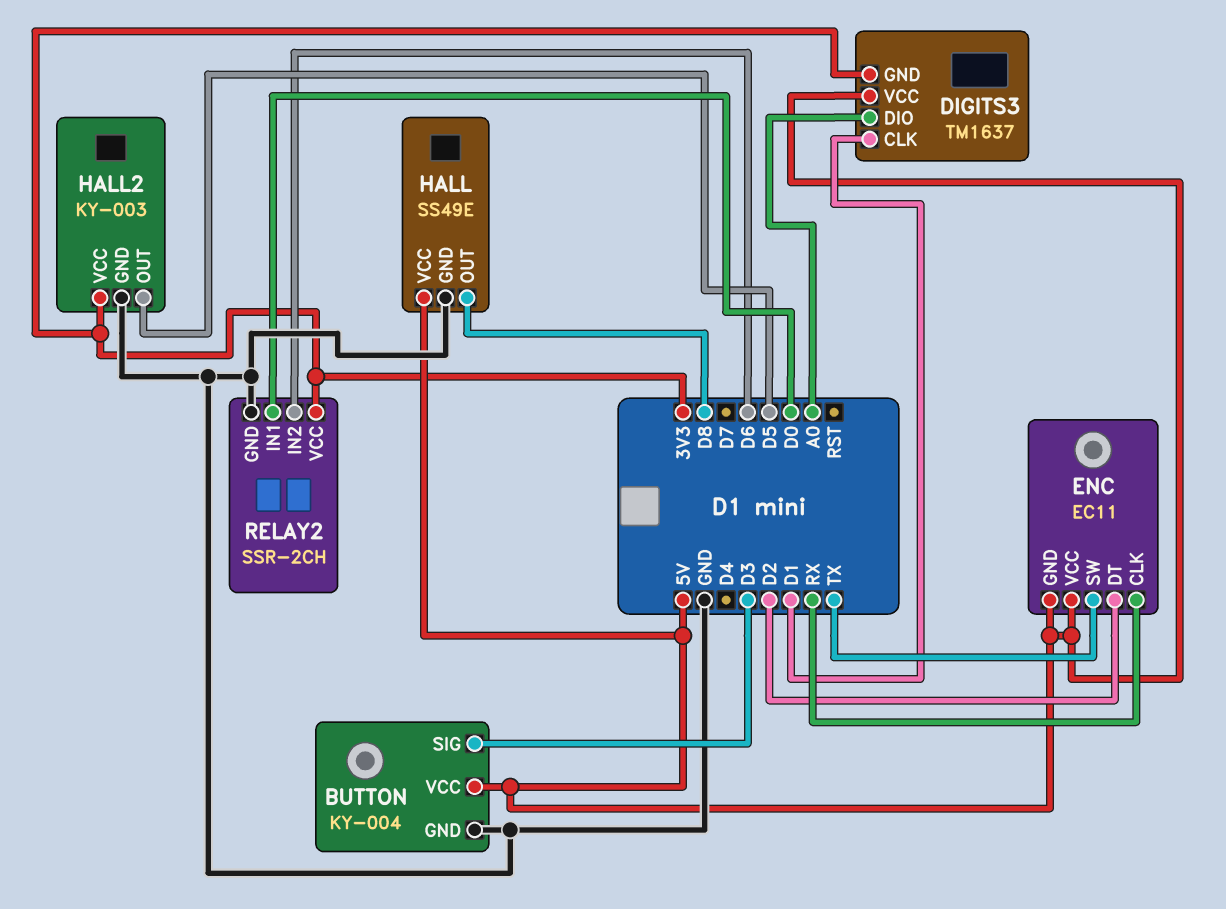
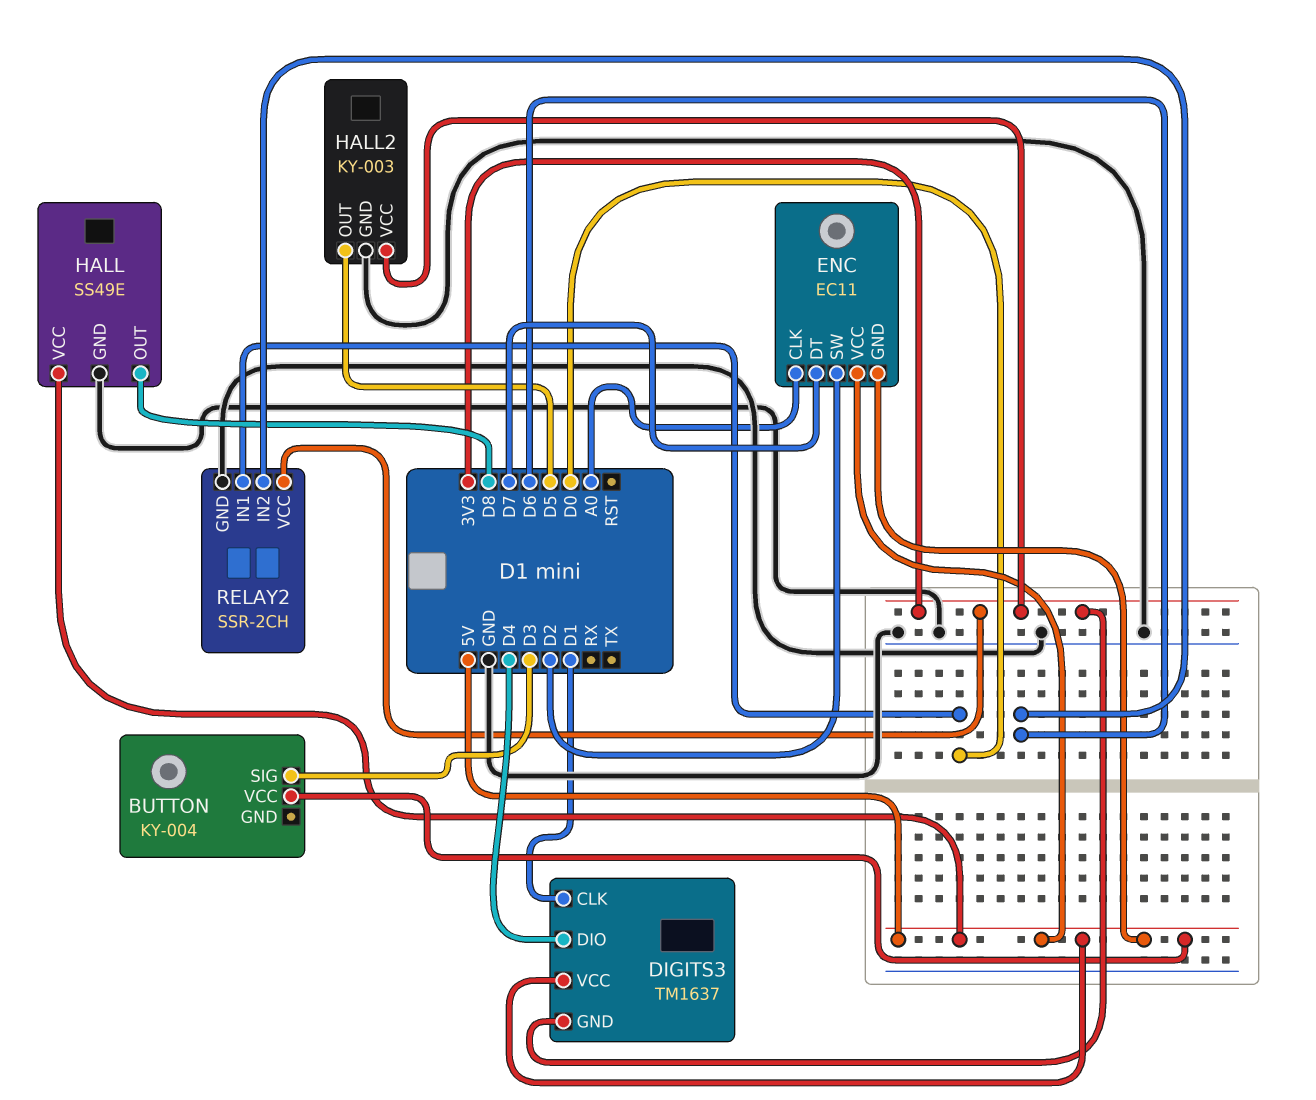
BUTTON pin GND: GND -> none
DIGITS3 pin DIO: A0 -> D4
ENC pin CLK: RX -> A0
ENC pin DT: D2 -> D7
ENC pin SW: TX -> D2

